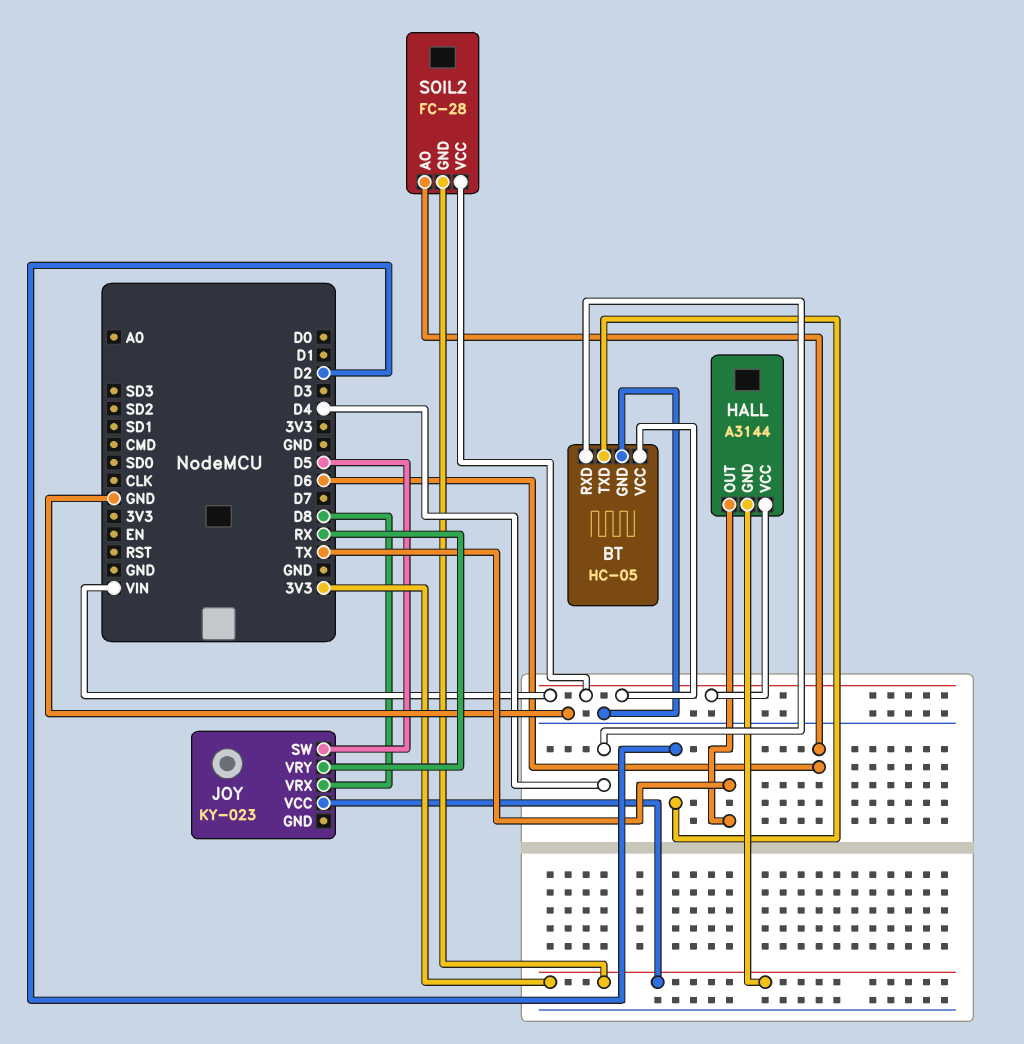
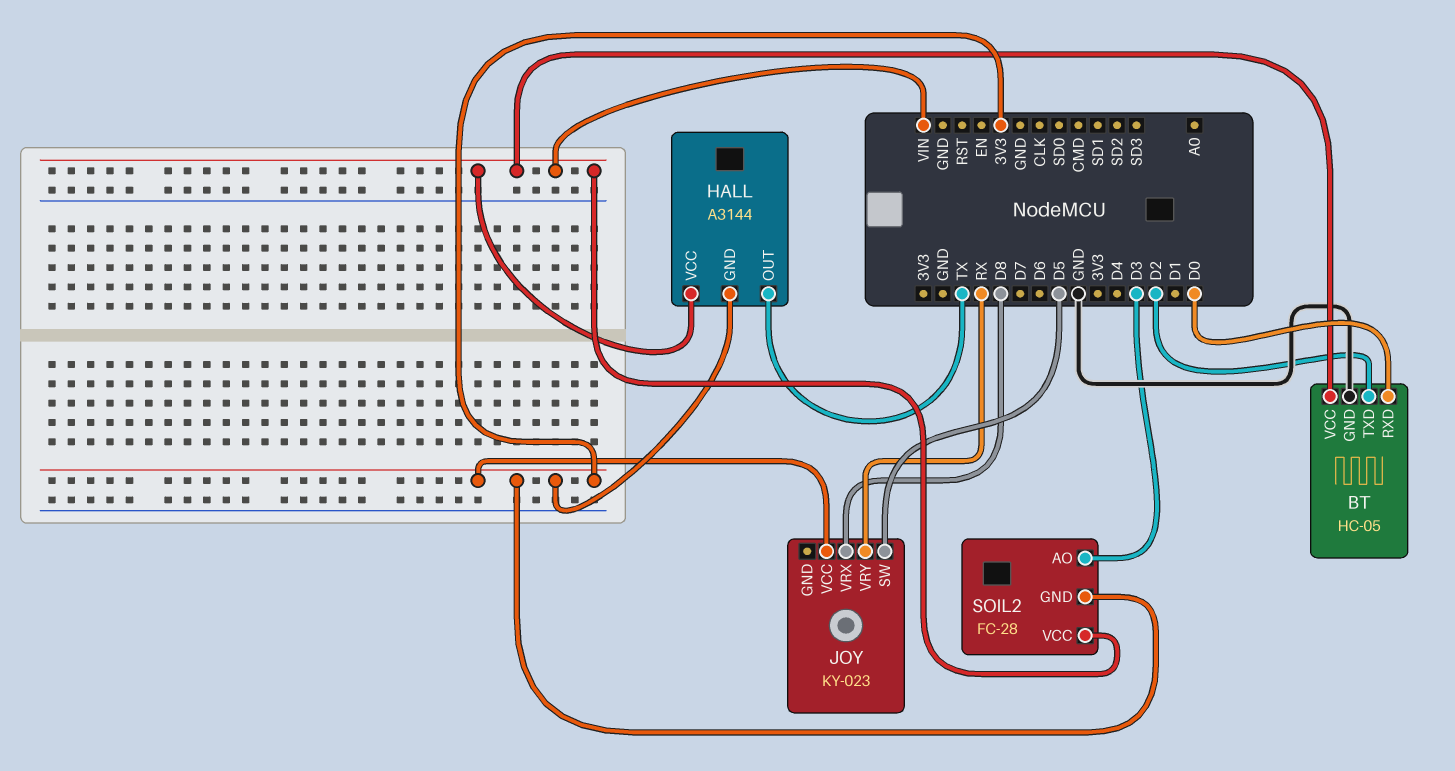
BT pin RXD: D4 -> D0
SOIL2 pin AO: D6 -> D3

